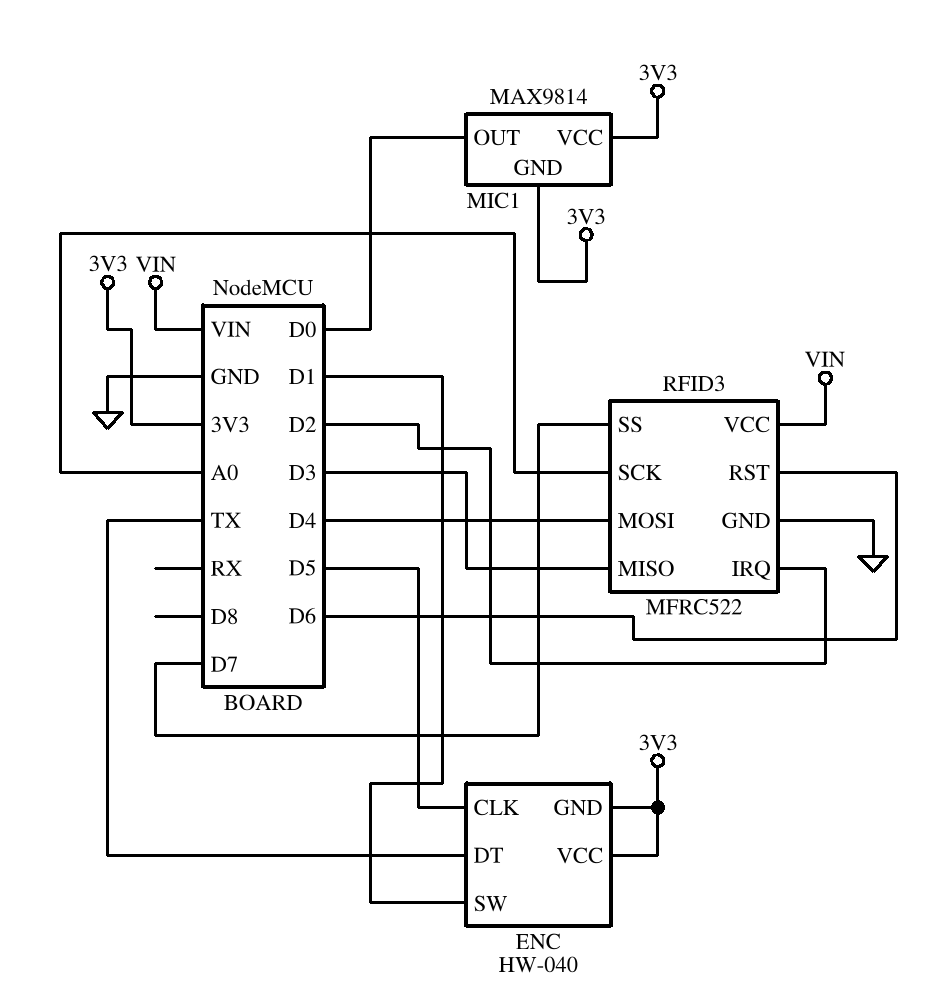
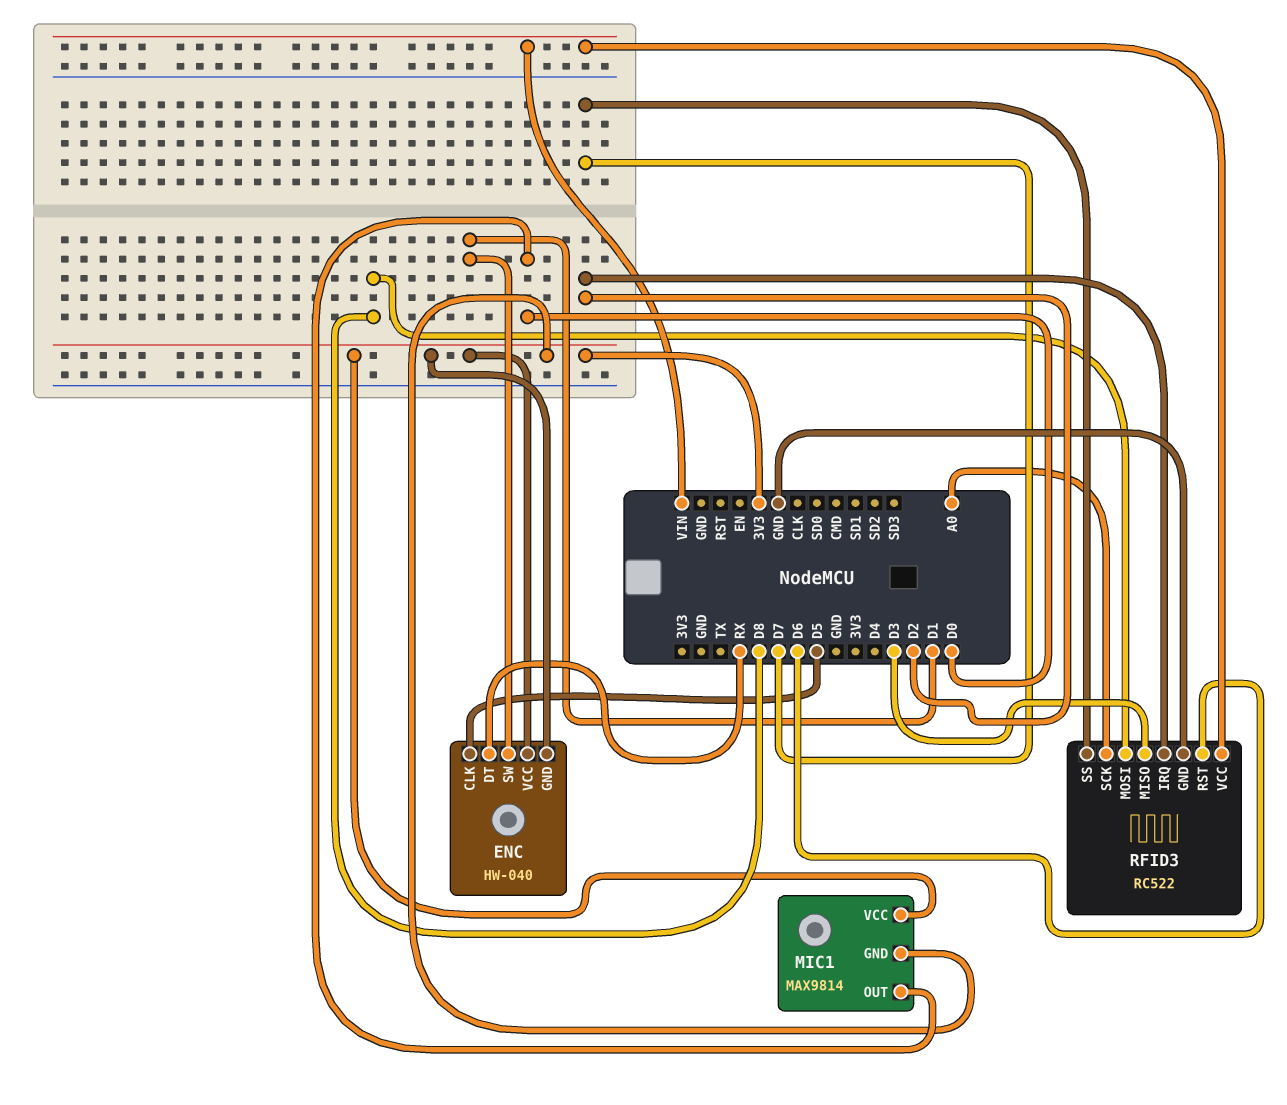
ENC pin DT: TX -> RX
RFID3: MFRC522 -> RC522
RFID3 pin MOSI: D4 -> D8

